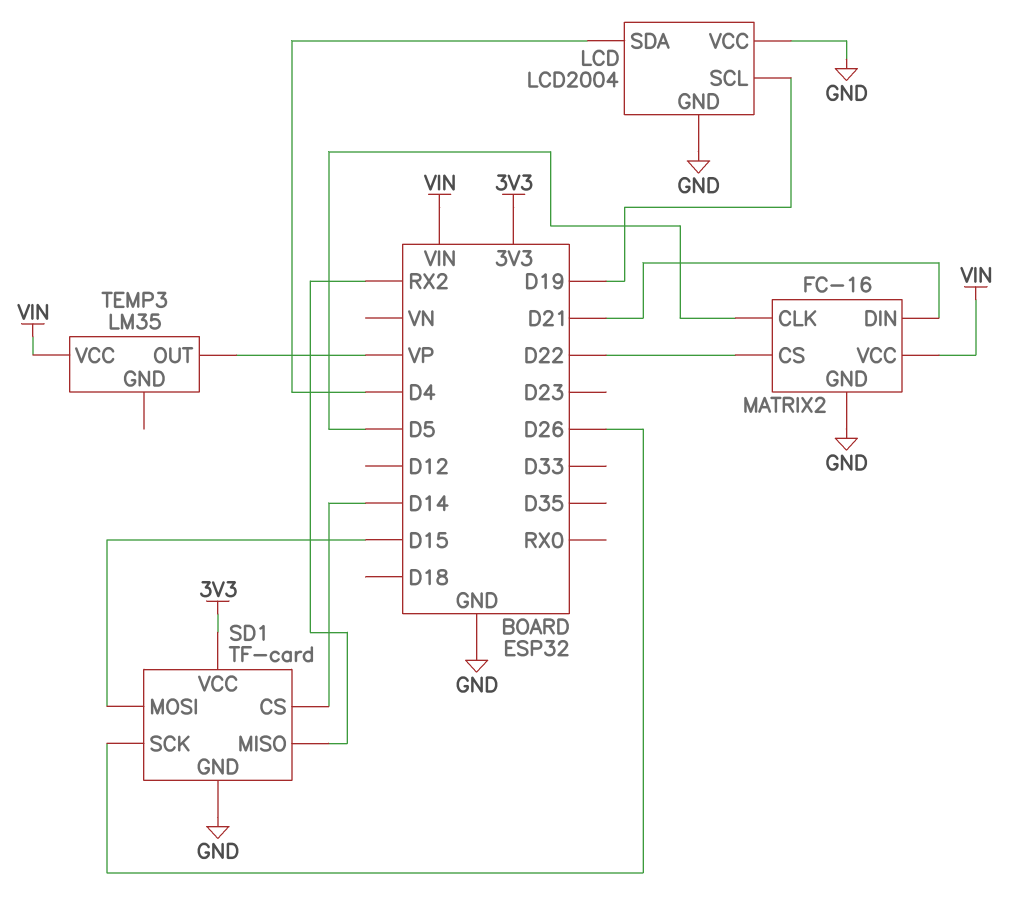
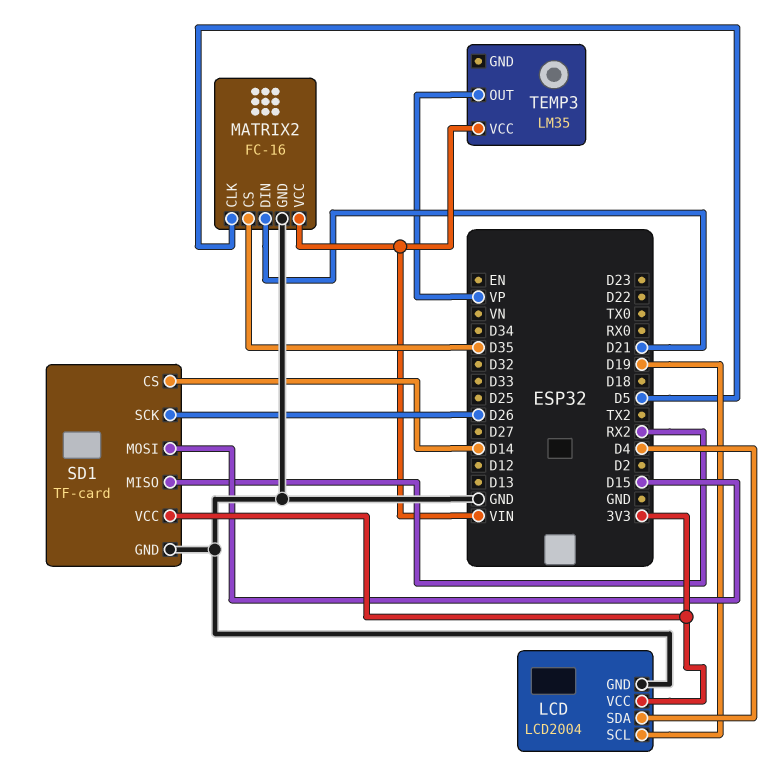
LCD pin VCC: GND -> 3V3
MATRIX2 pin CS: D22 -> D35

